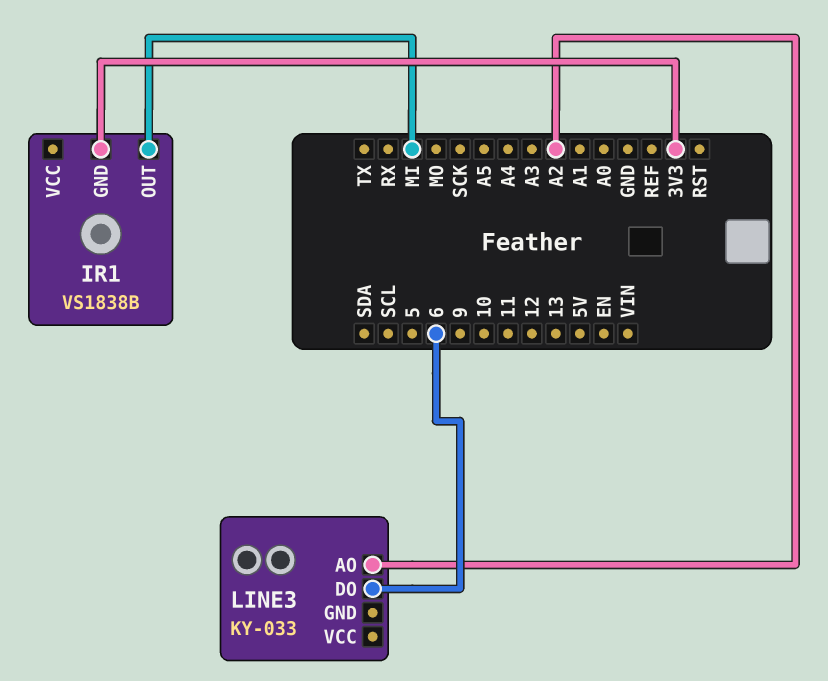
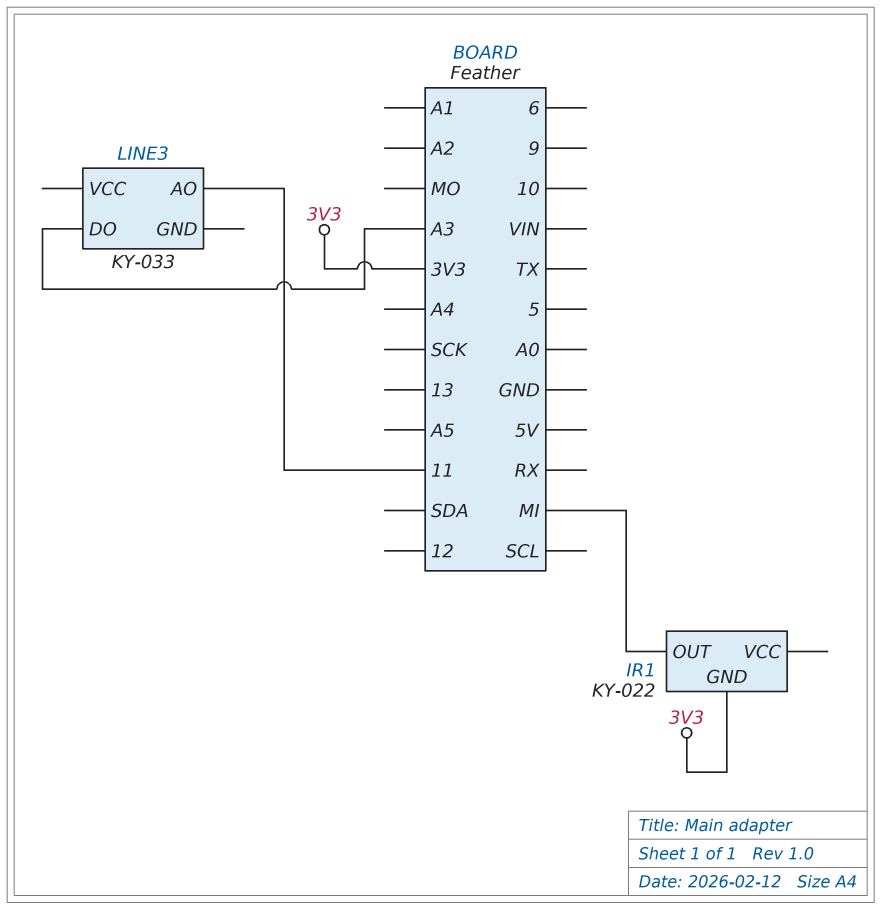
IR1: VS1838B -> KY-022
LINE3 pin AO: A2 -> 11
LINE3 pin DO: 6 -> A3

